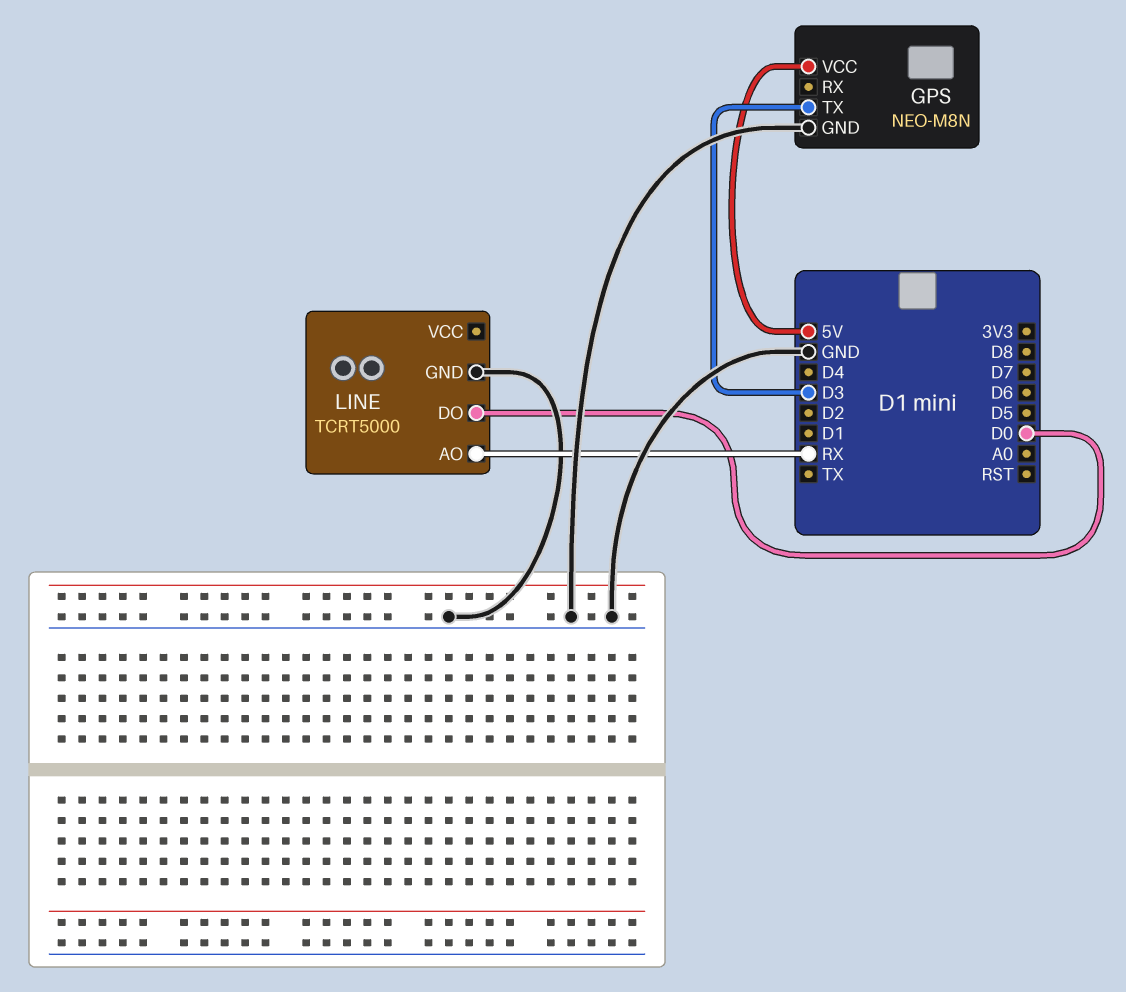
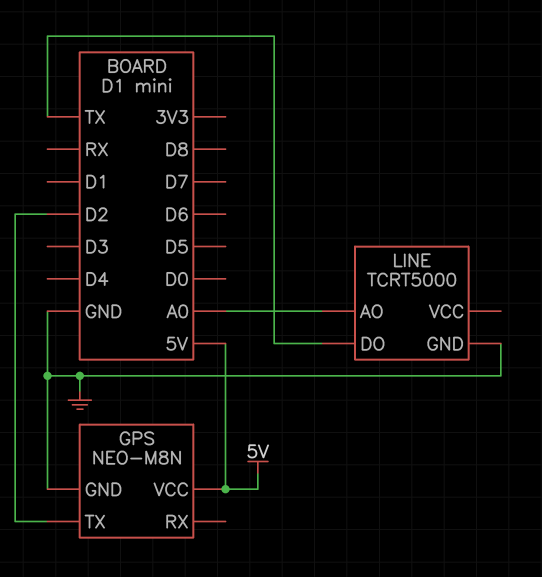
GPS pin TX: D3 -> D2
LINE pin AO: RX -> A0
LINE pin DO: D0 -> TX

